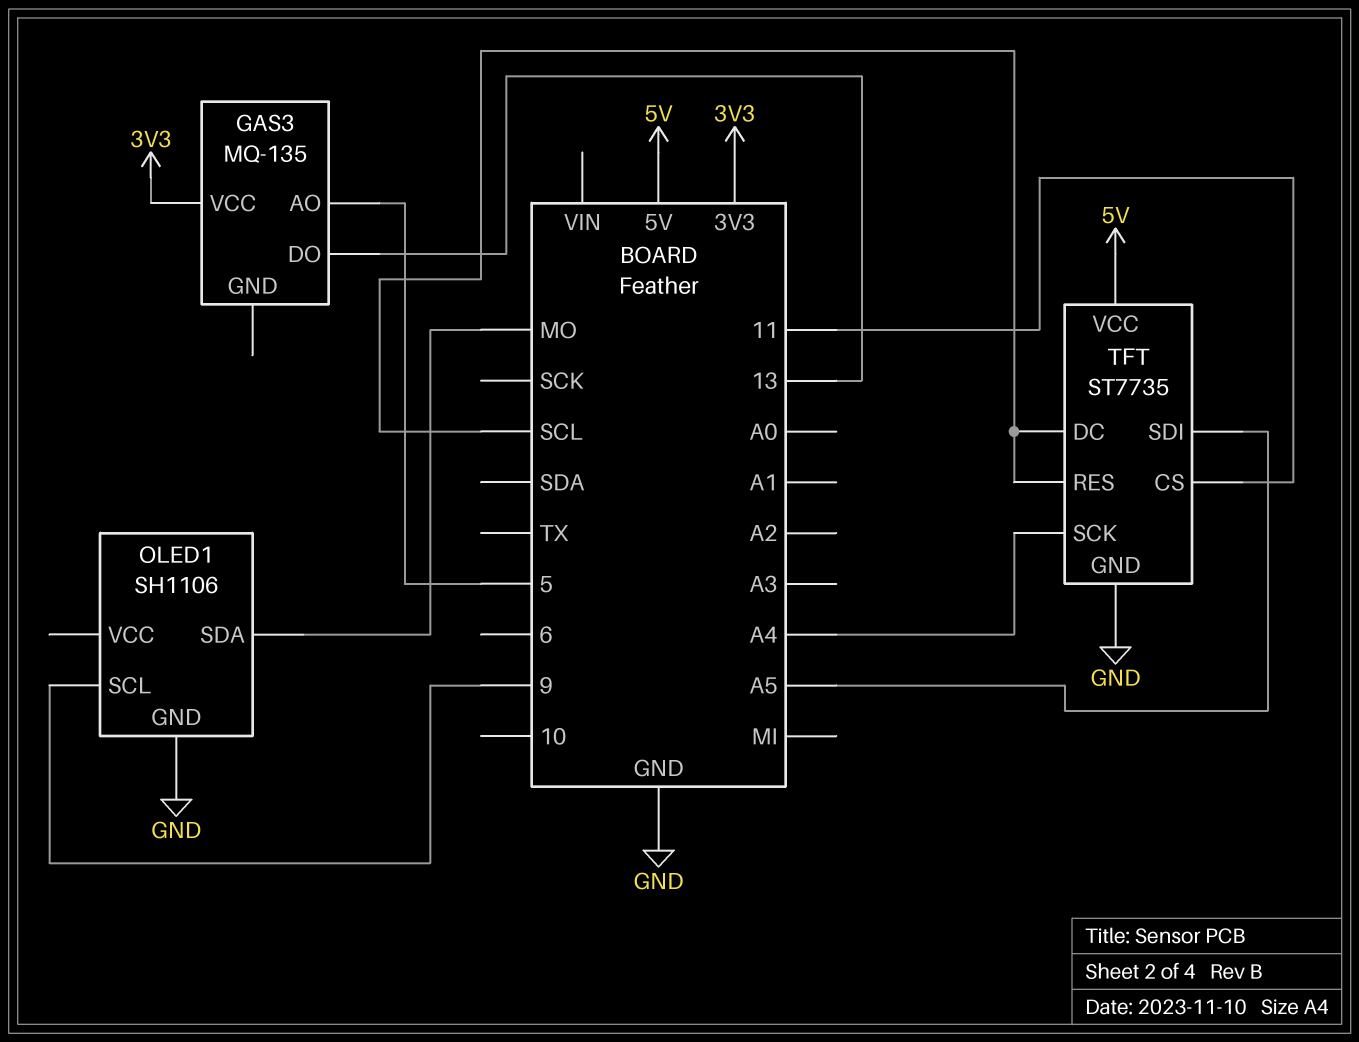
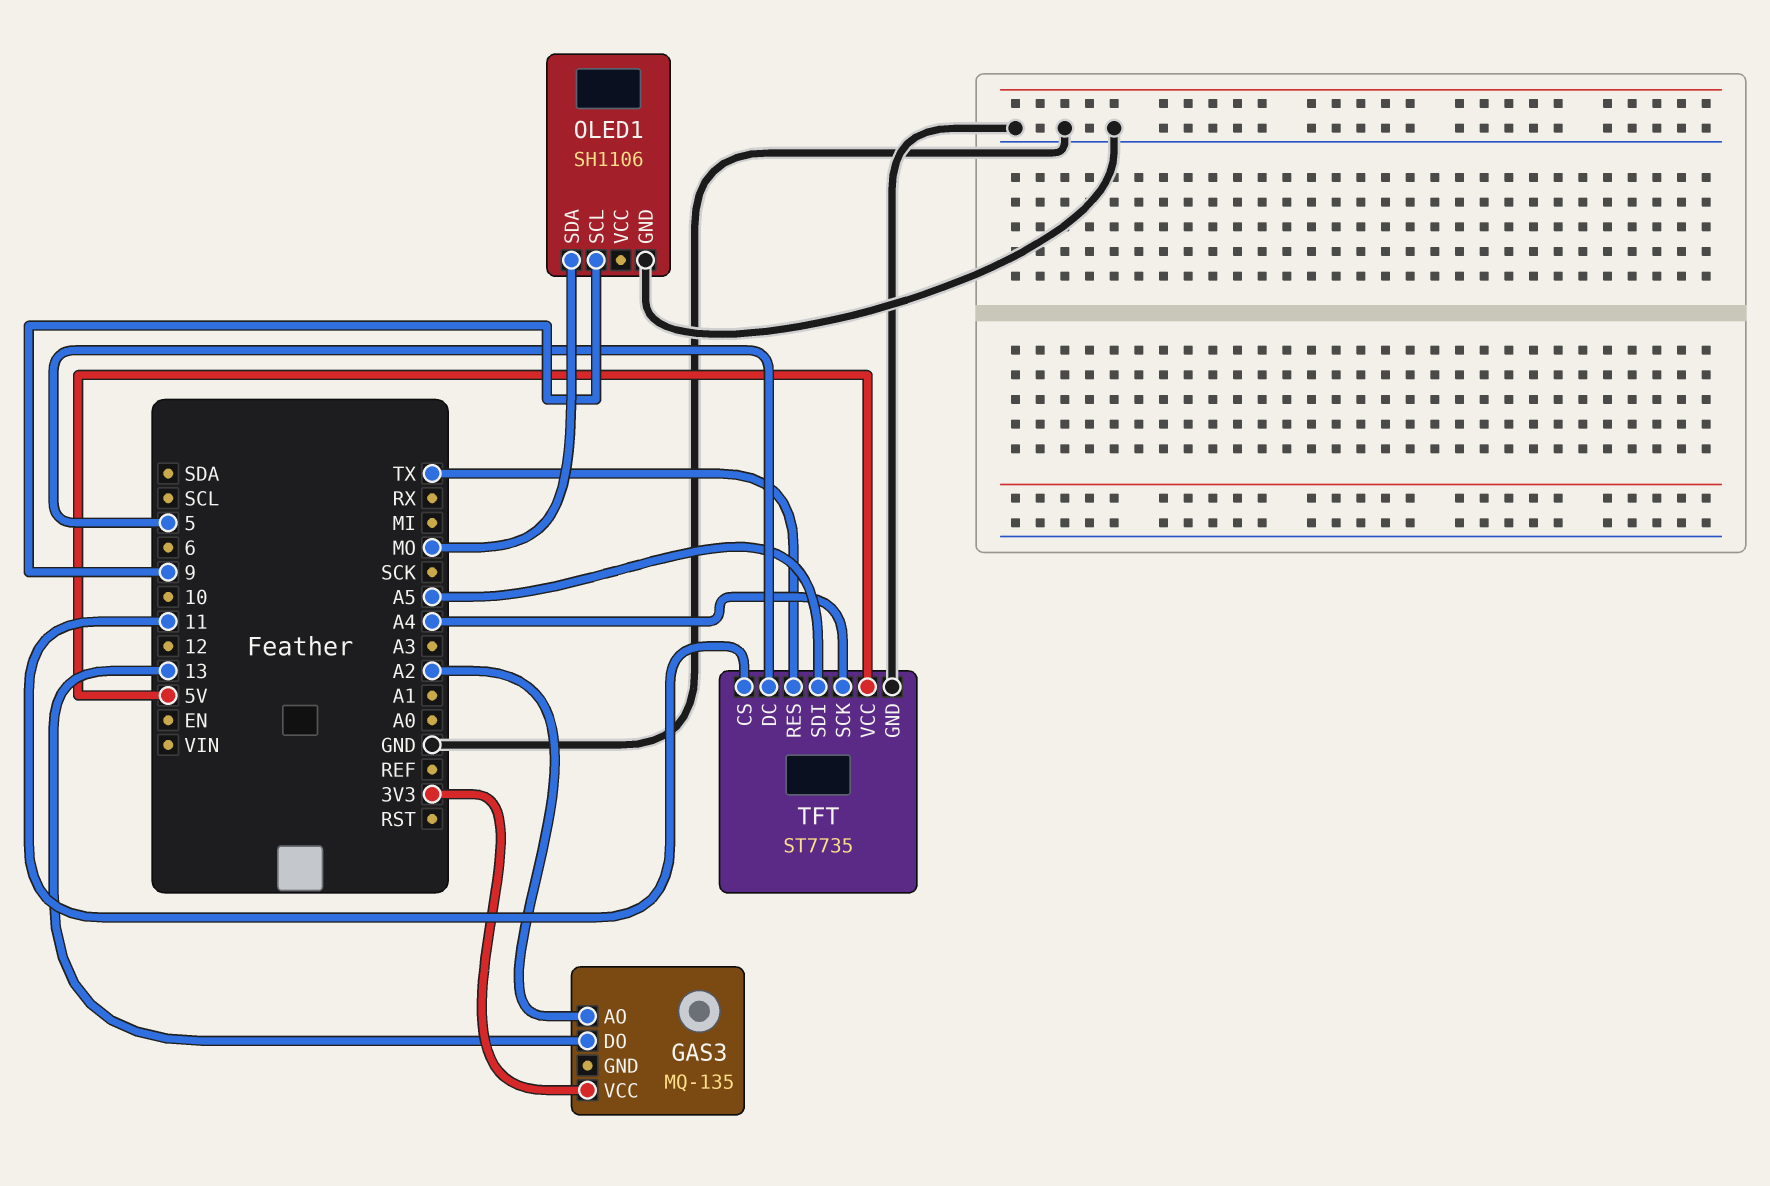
GAS3 pin AO: 5 -> A2
TFT pin DC: SCL -> 5
TFT pin RES: SCL -> TX

